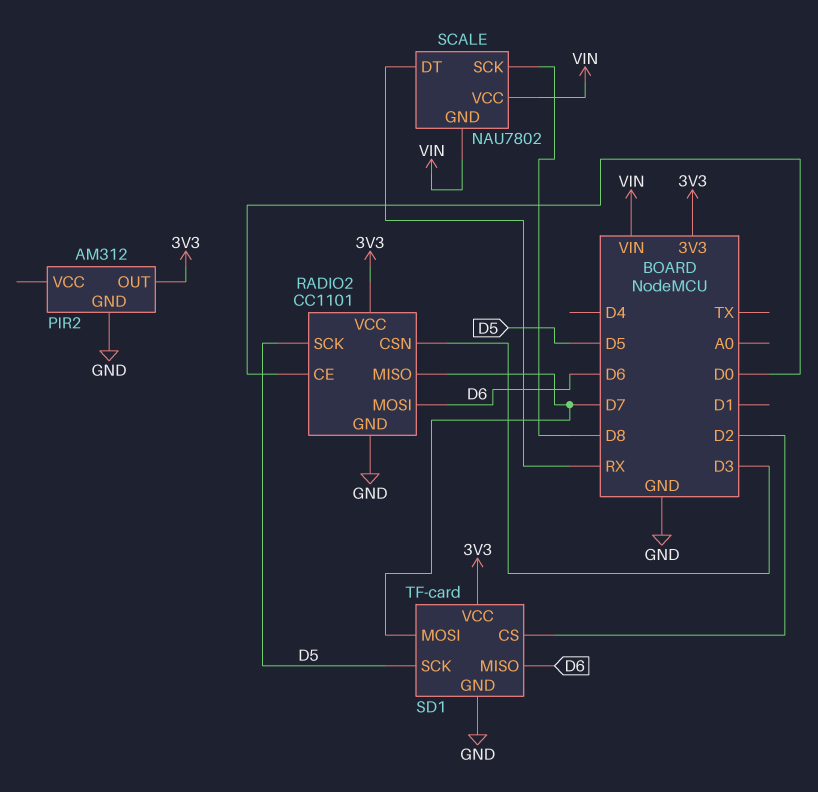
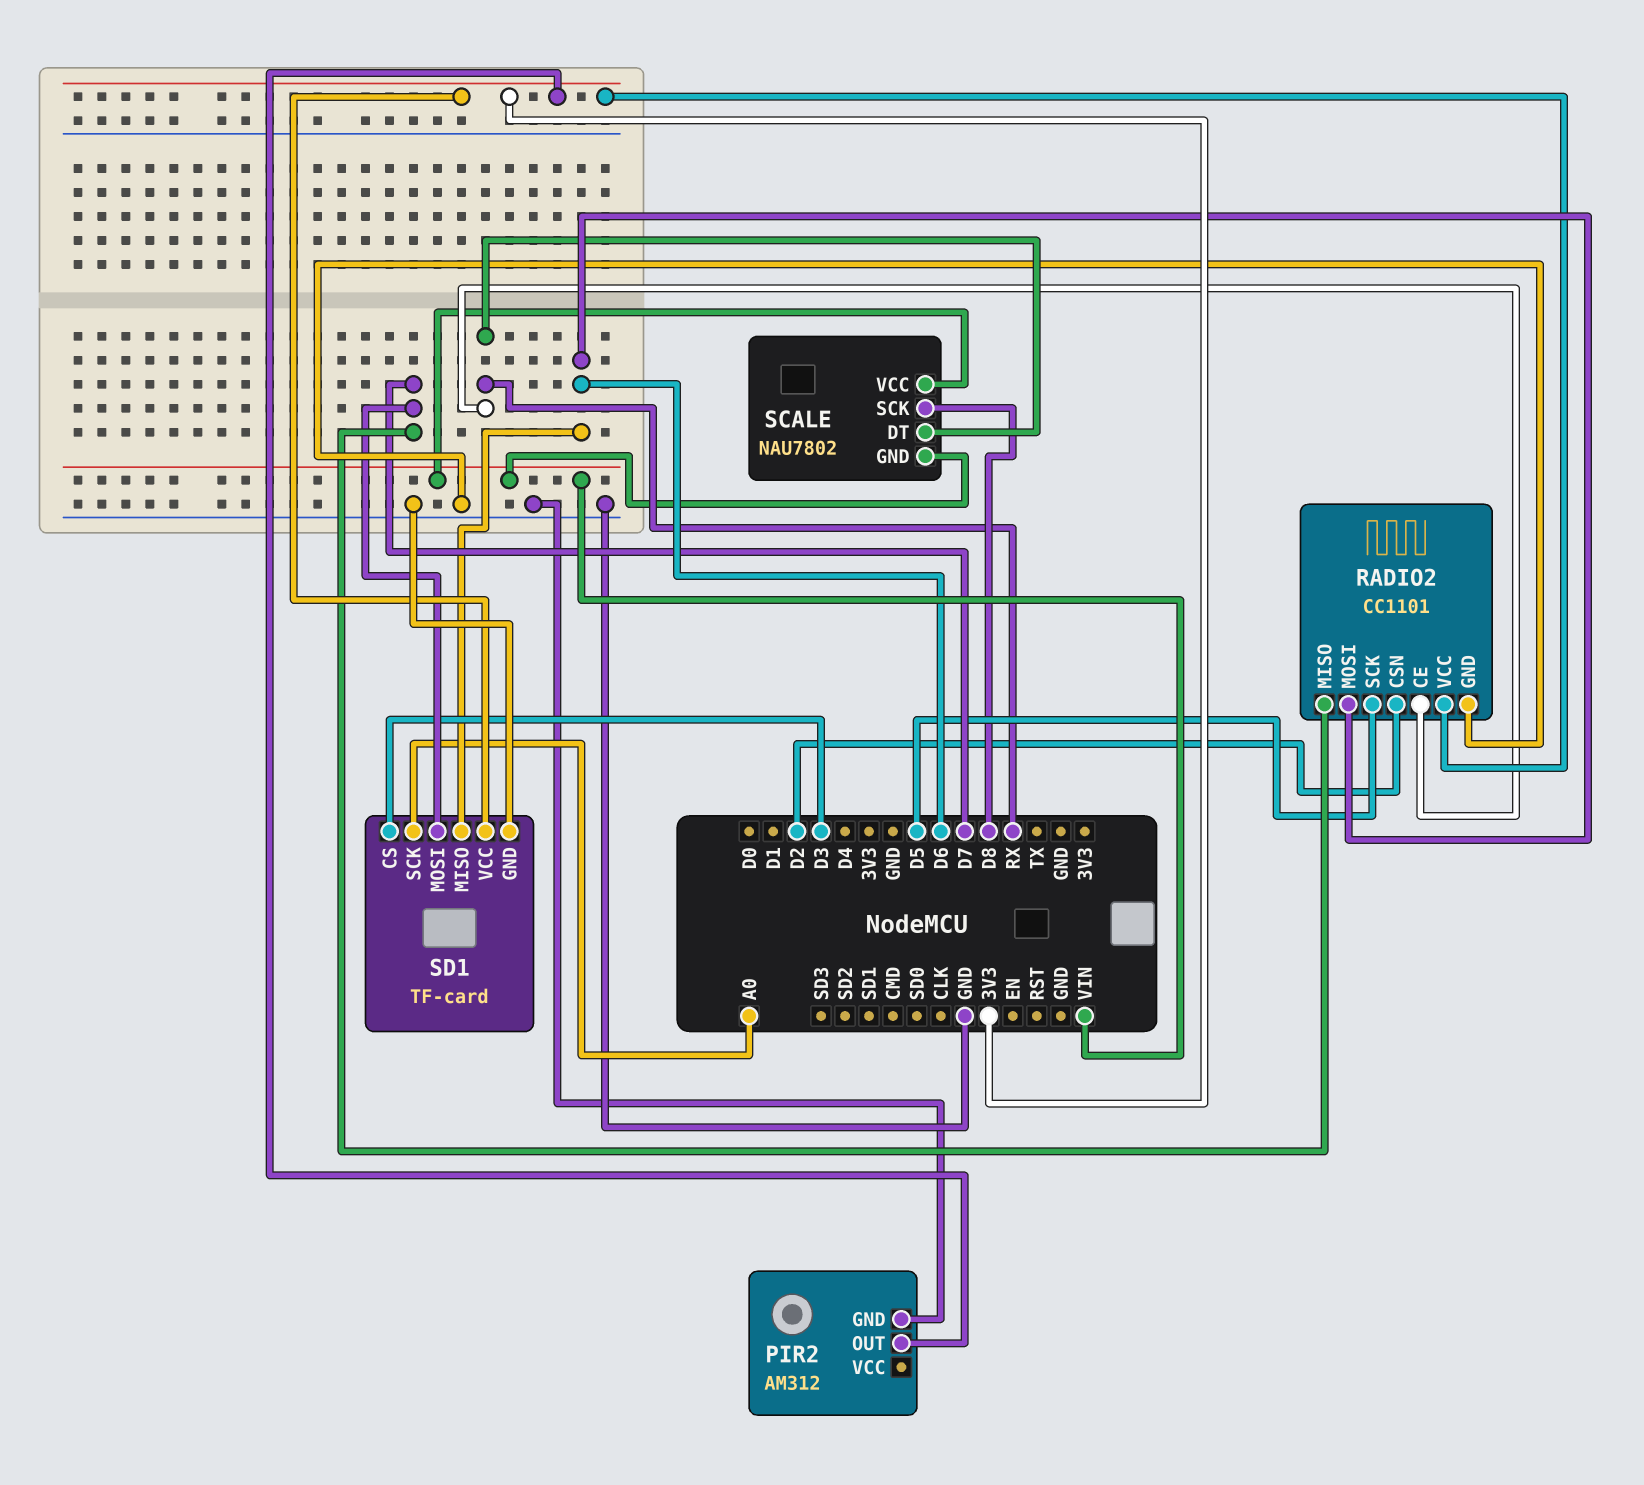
RADIO2 pin CE: D0 -> RX
RADIO2 pin CSN: D3 -> D2
SD1 pin CS: D2 -> D3
SD1 pin SCK: D5 -> A0

